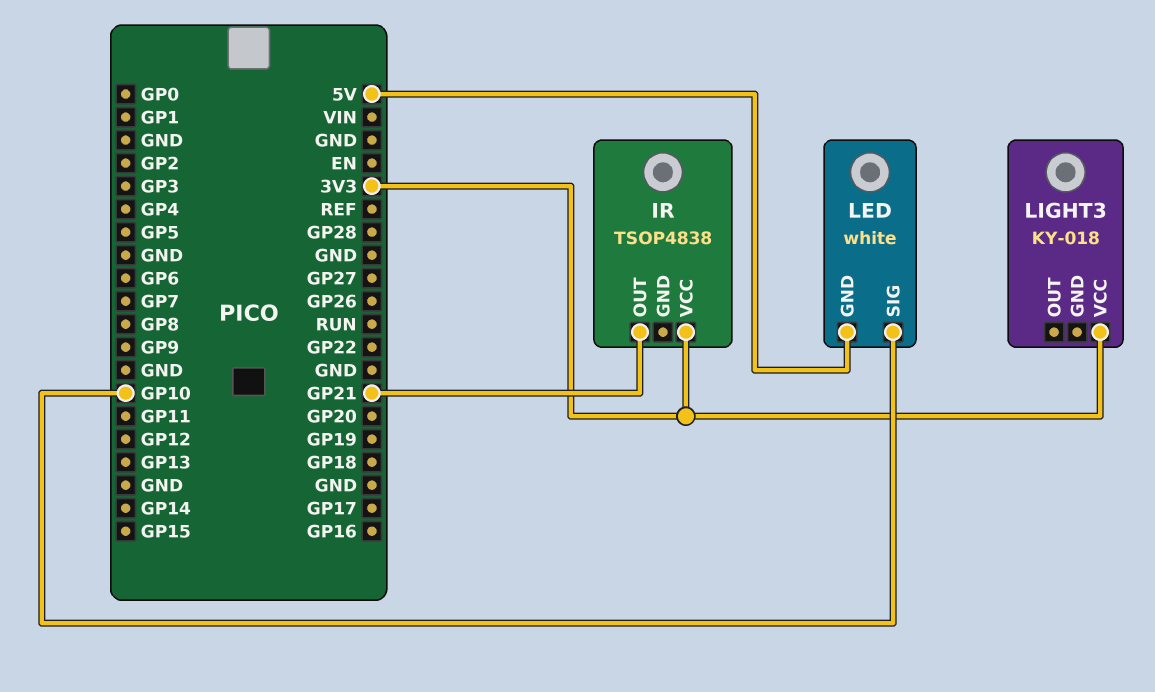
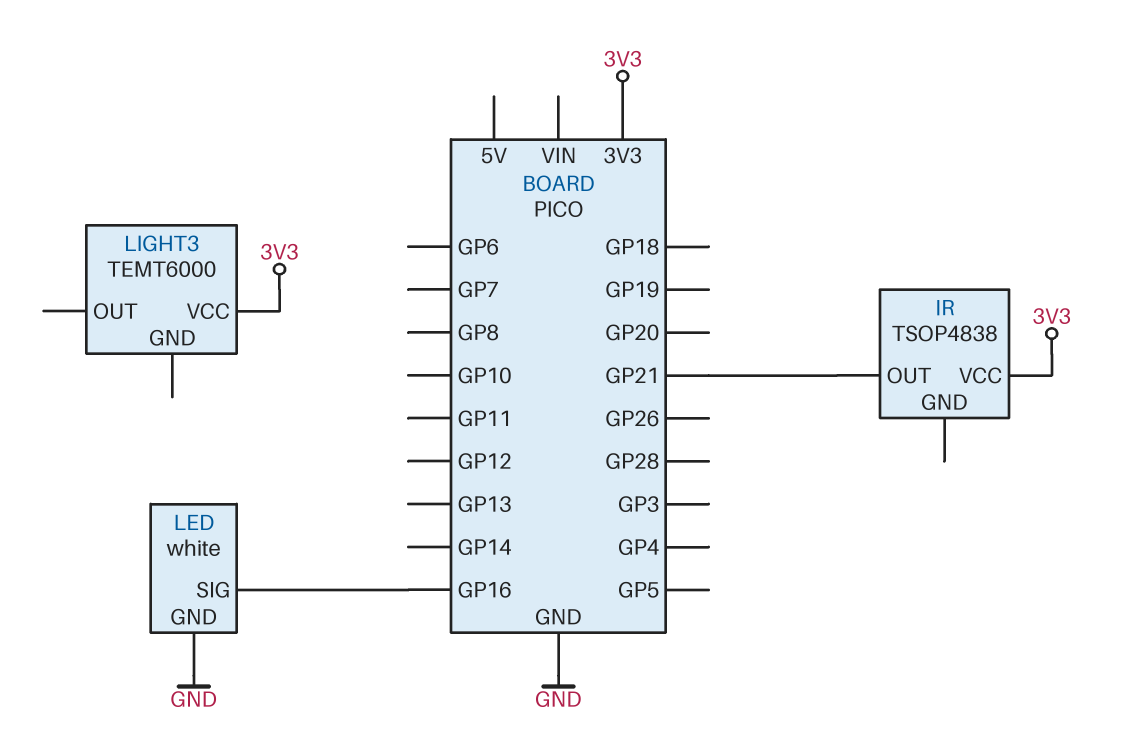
LED pin GND: 5V -> GND
LED pin SIG: GP10 -> GP16
LIGHT3: KY-018 -> TEMT6000

